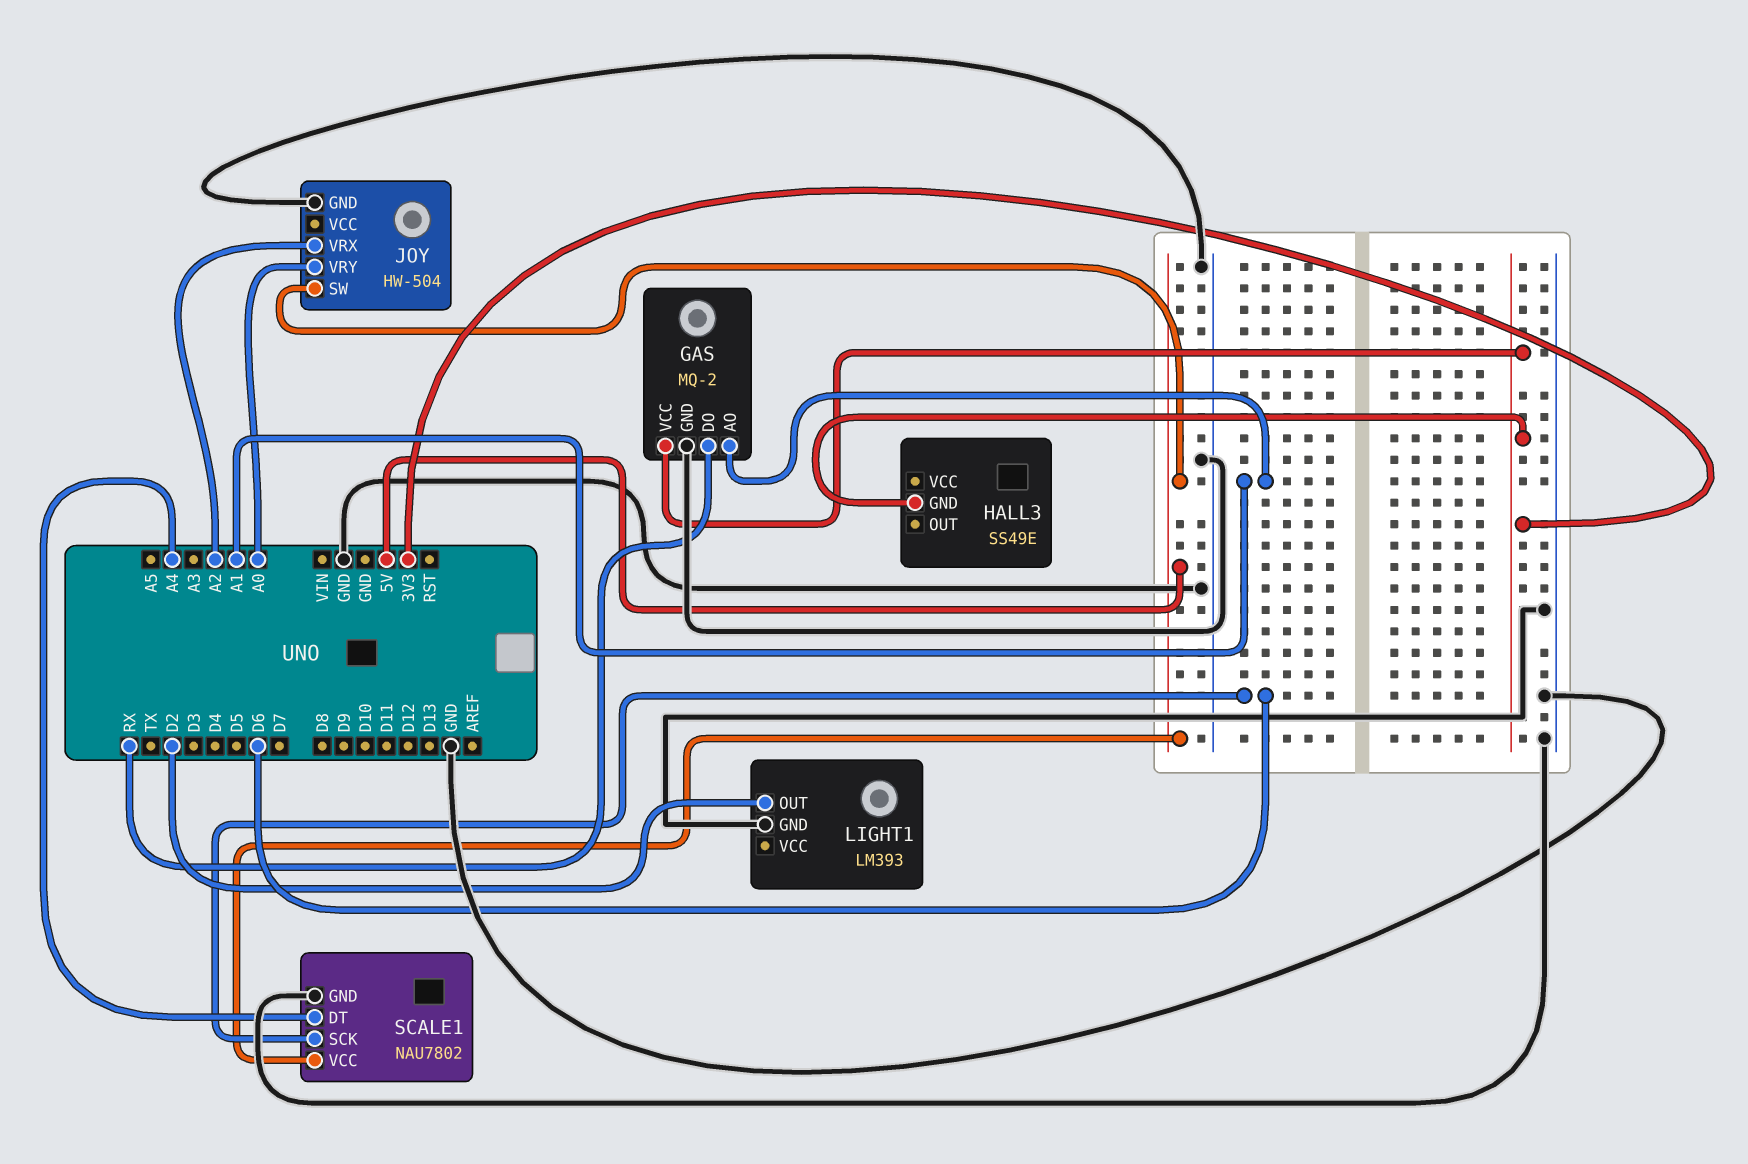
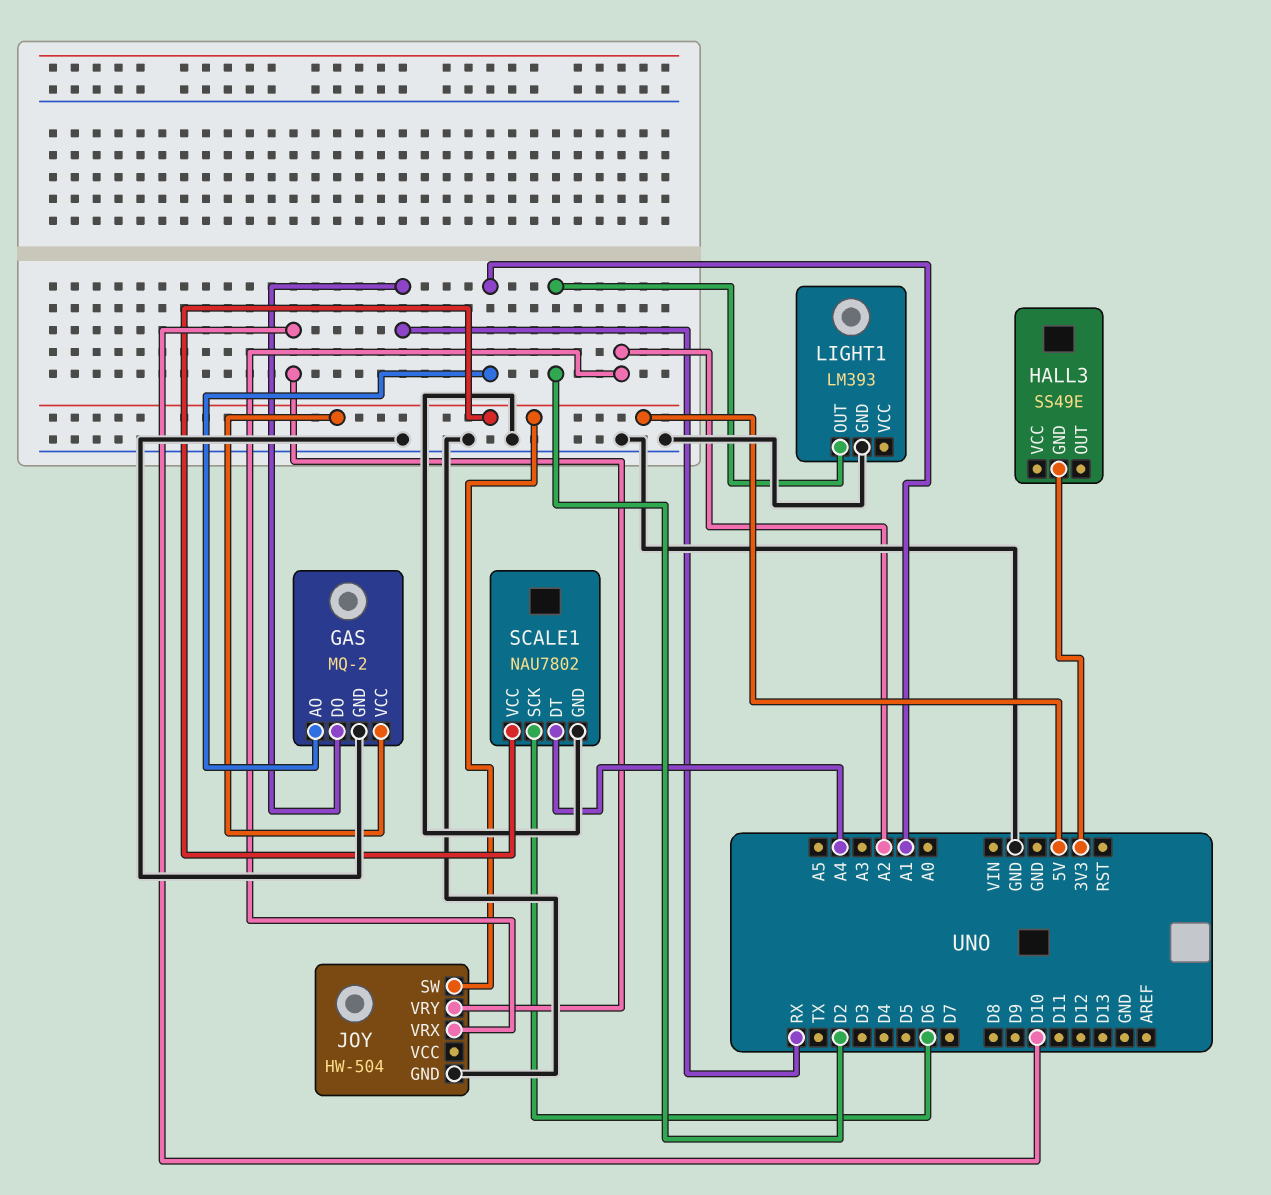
GAS pin VCC: 3V3 -> 5V
JOY pin VRY: A0 -> D10

